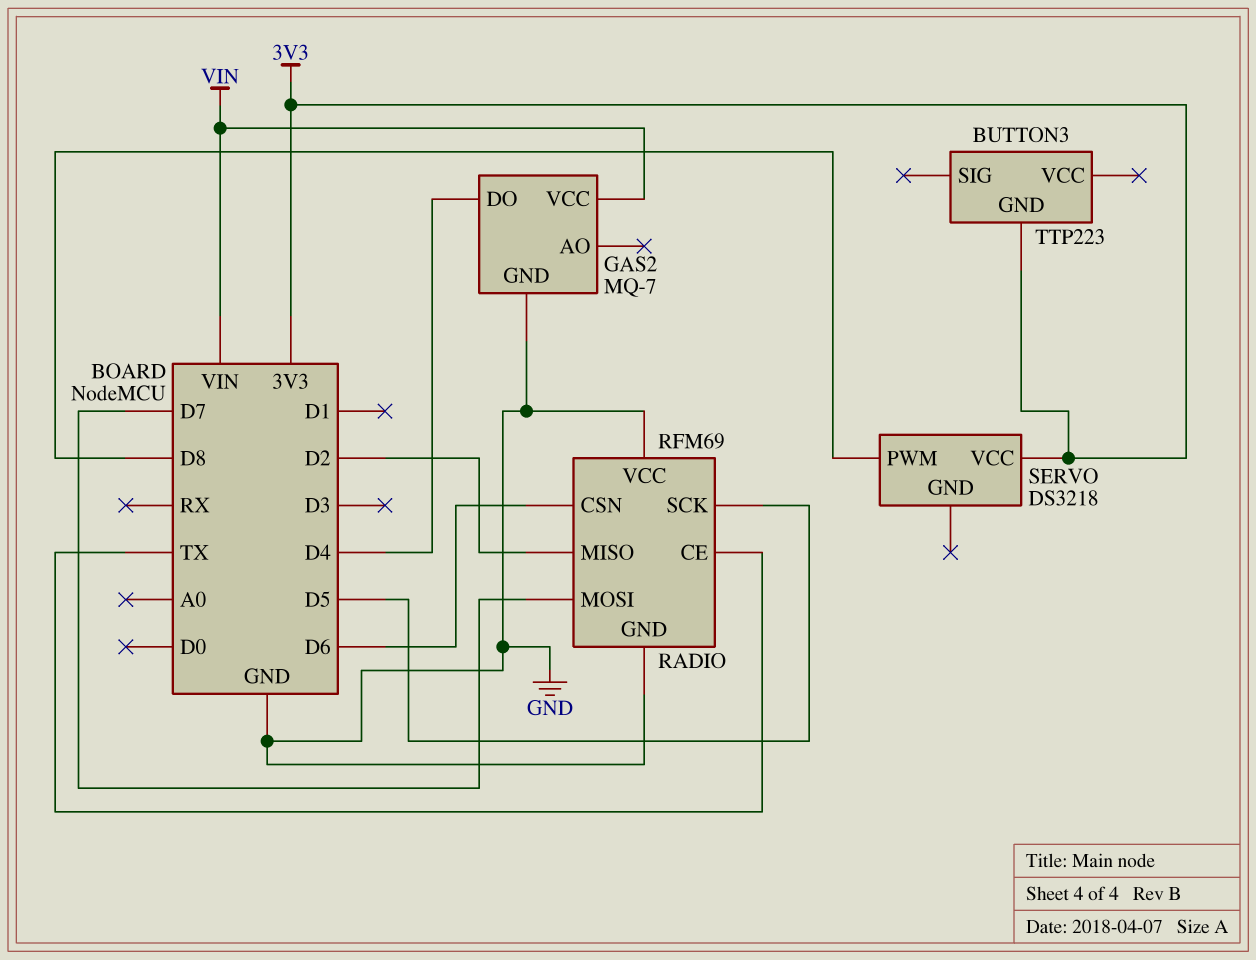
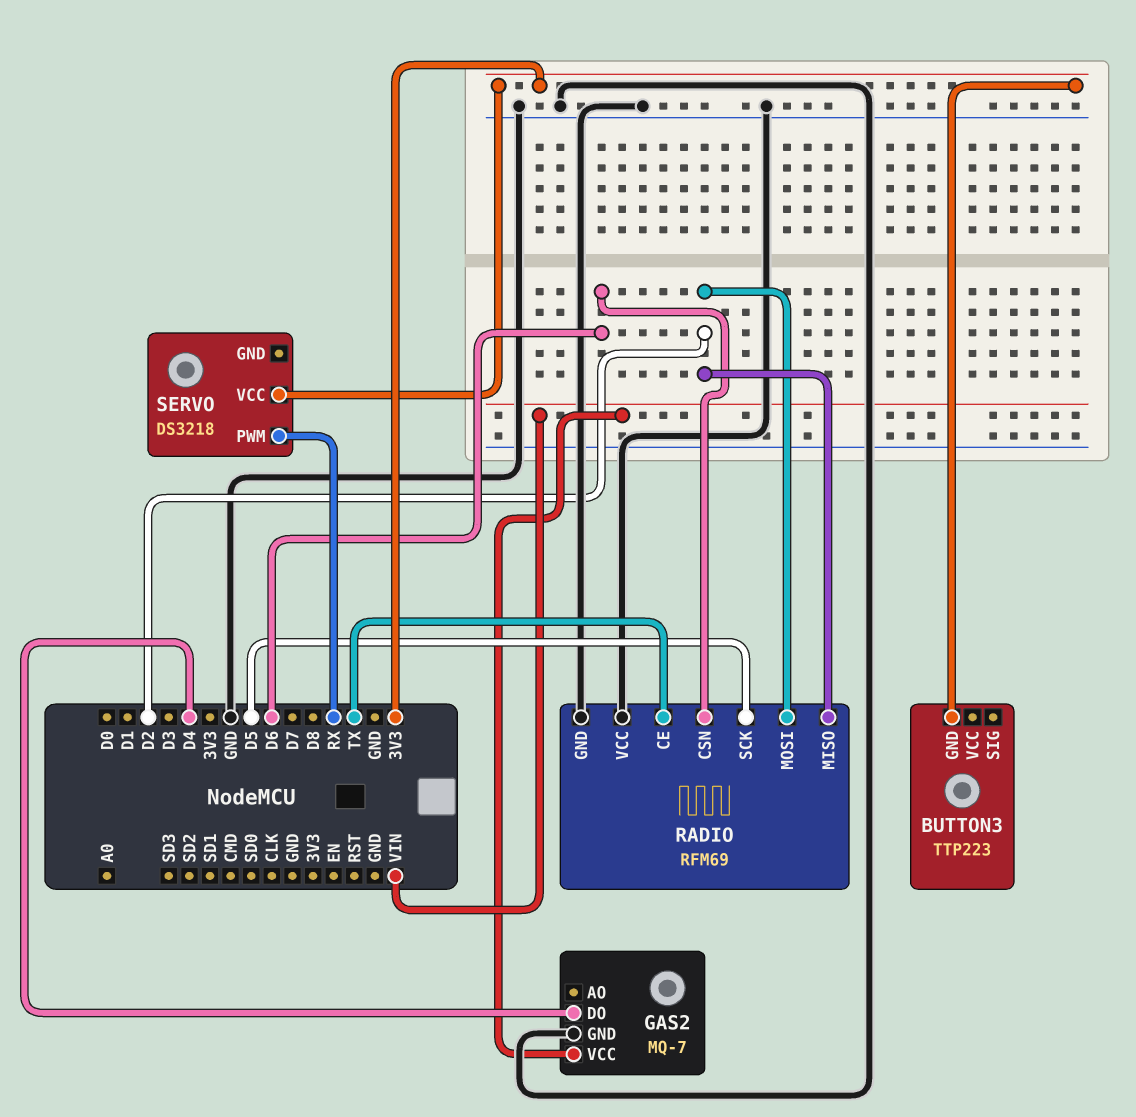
RADIO pin MOSI: D7 -> D2
SERVO pin PWM: D8 -> RX

